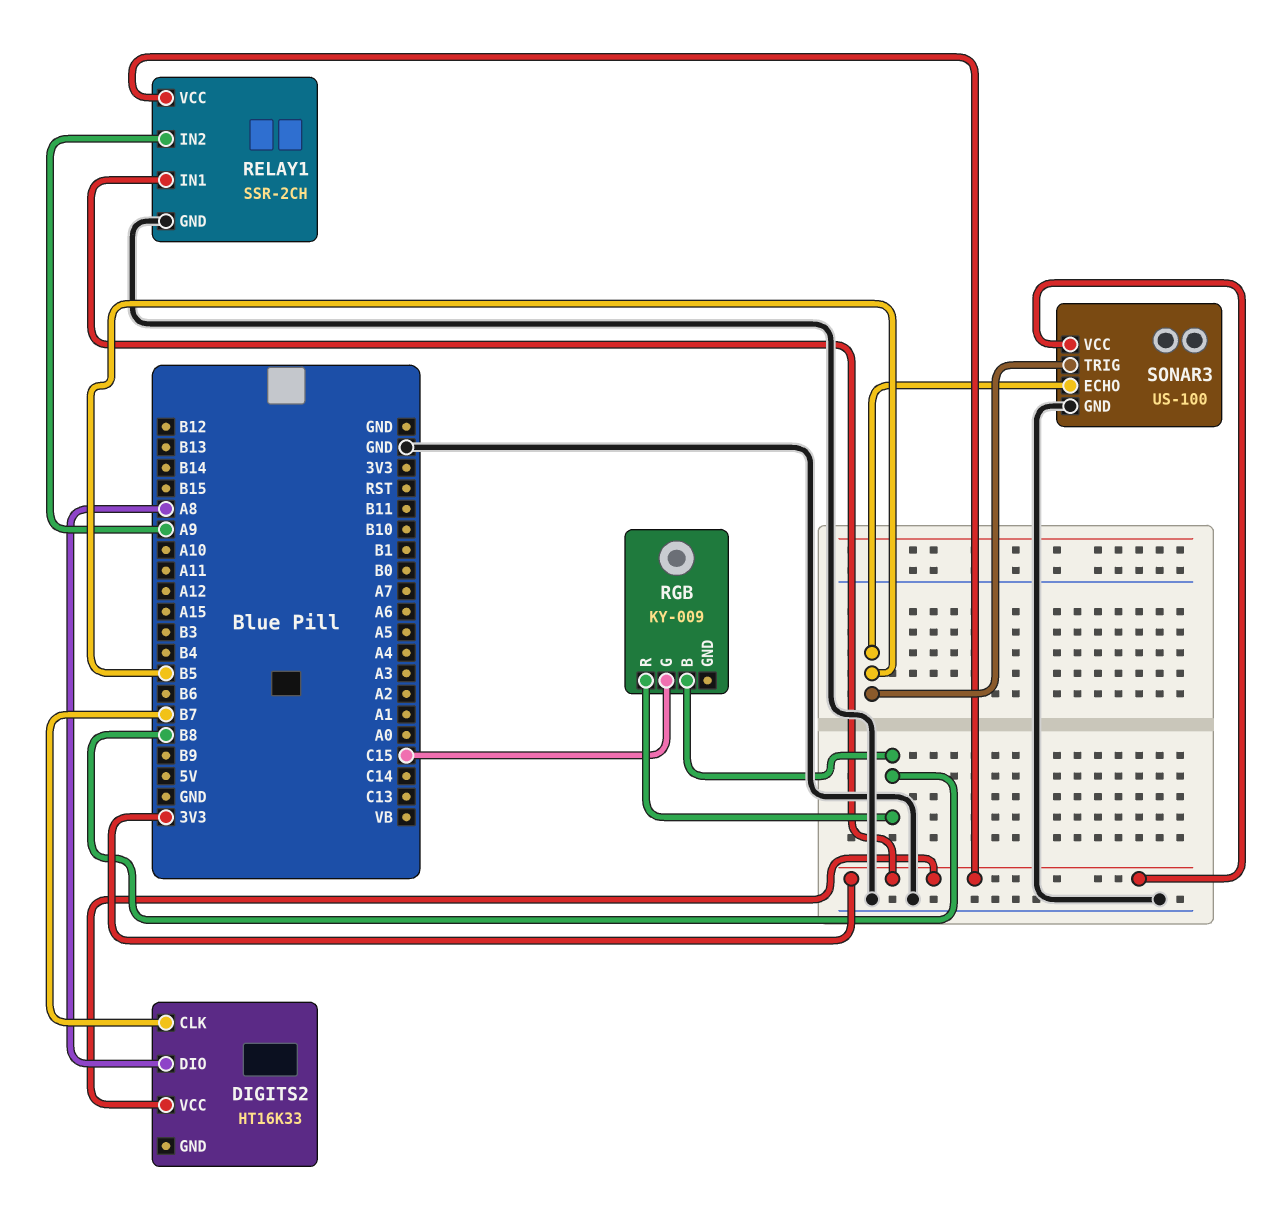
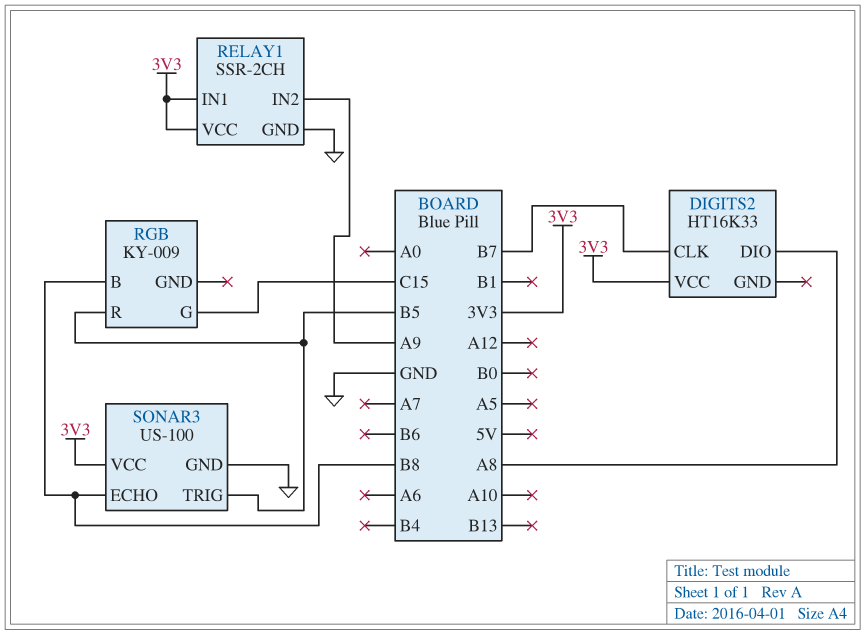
RGB pin R: B8 -> B5
SONAR3 pin ECHO: B5 -> B8

